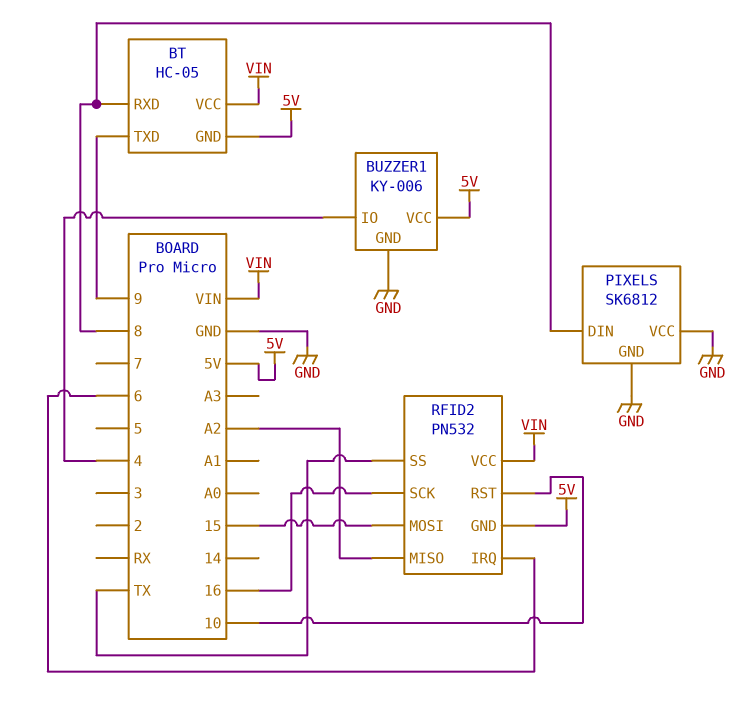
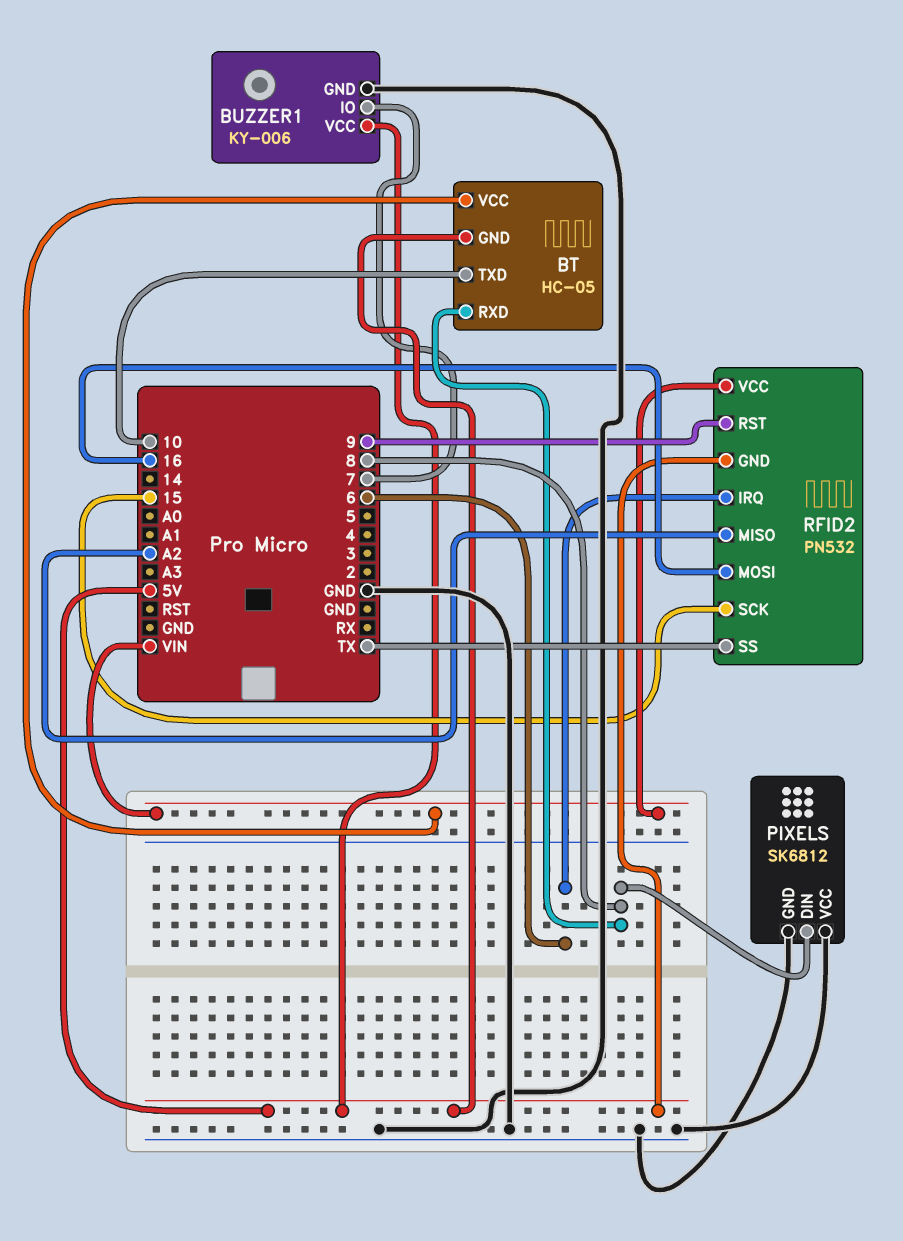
BT pin TXD: 9 -> 10
BUZZER1 pin IO: 4 -> 7
RFID2 pin MOSI: 15 -> 16
RFID2 pin RST: 10 -> 9
RFID2 pin SCK: 16 -> 15

